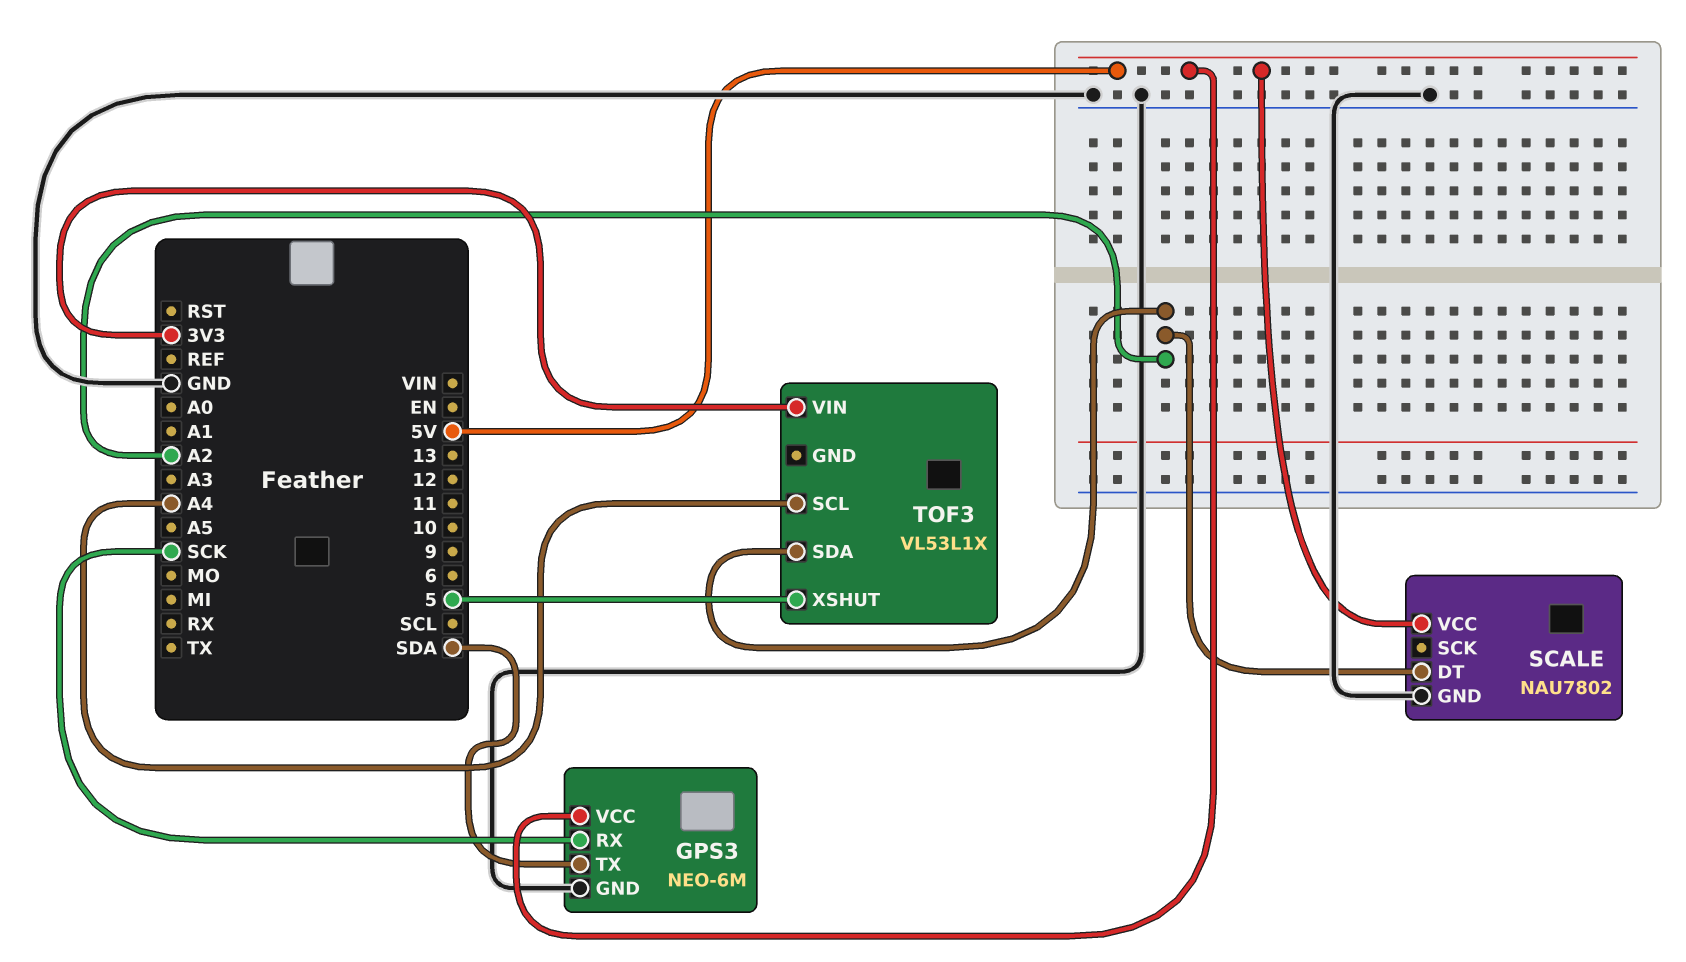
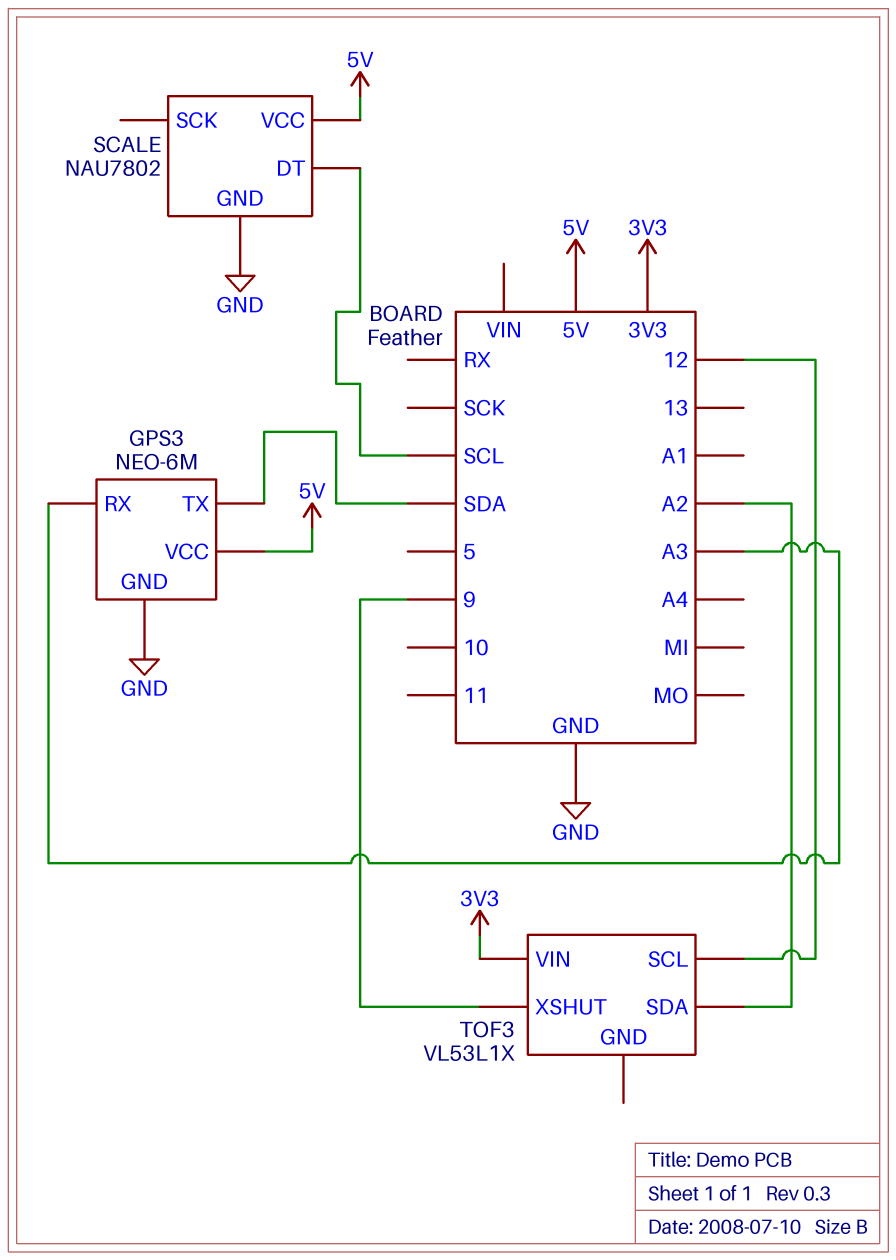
GPS3 pin RX: SCK -> A3
SCALE pin DT: A2 -> SCL
TOF3 pin SCL: A4 -> 12
TOF3 pin XSHUT: 5 -> 9

